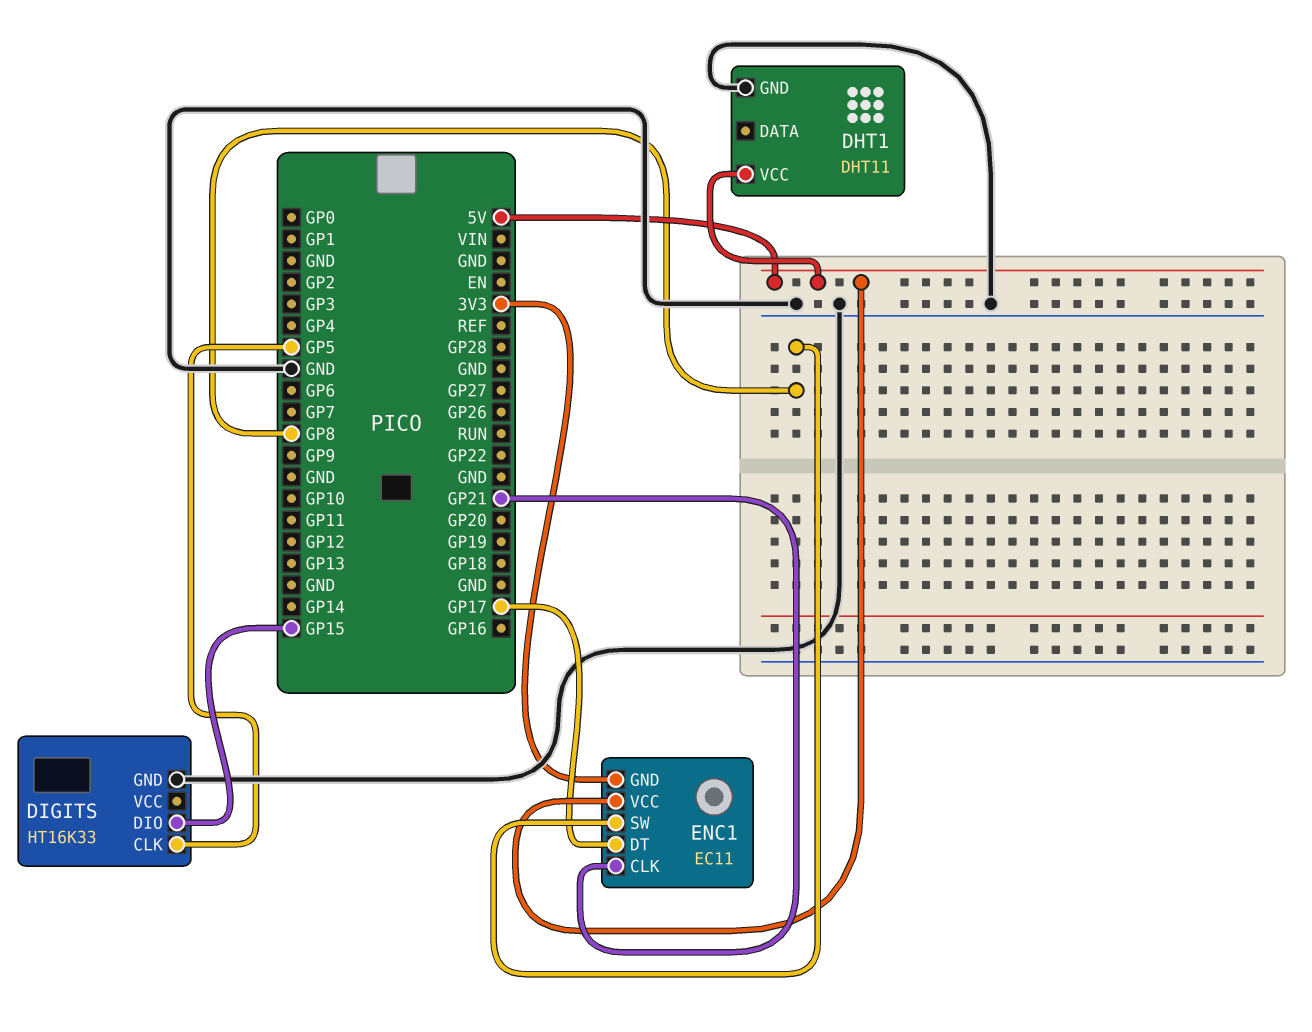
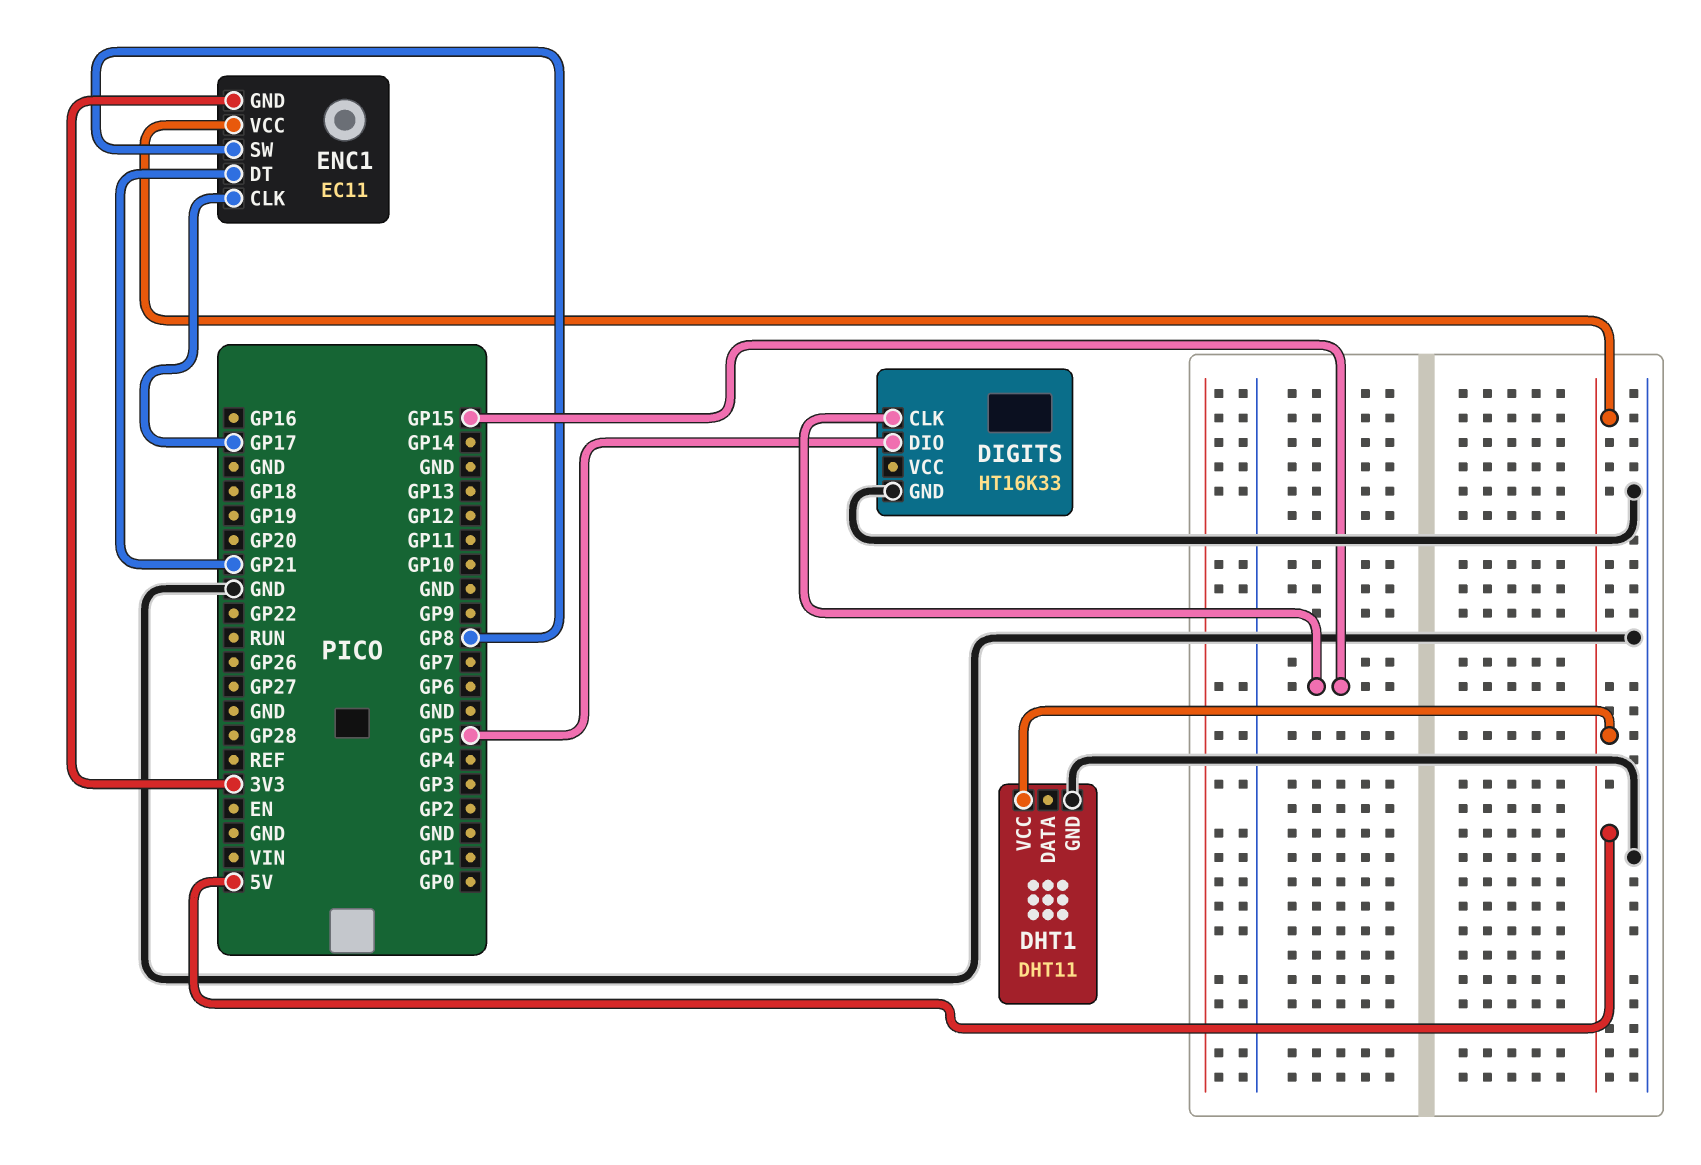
DIGITS pin CLK: GP5 -> GP15
DIGITS pin DIO: GP15 -> GP5
ENC1 pin CLK: GP21 -> GP17
ENC1 pin DT: GP17 -> GP21

